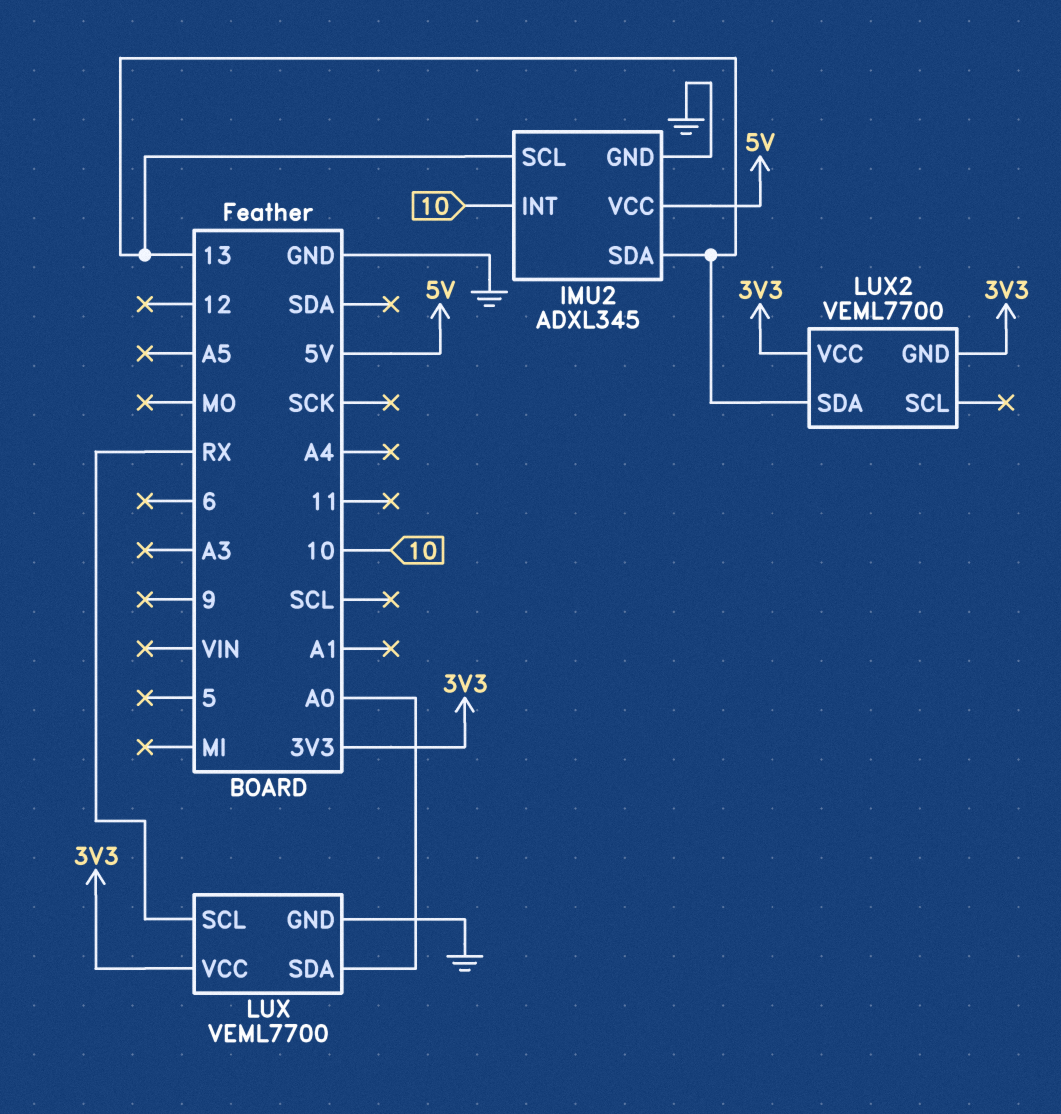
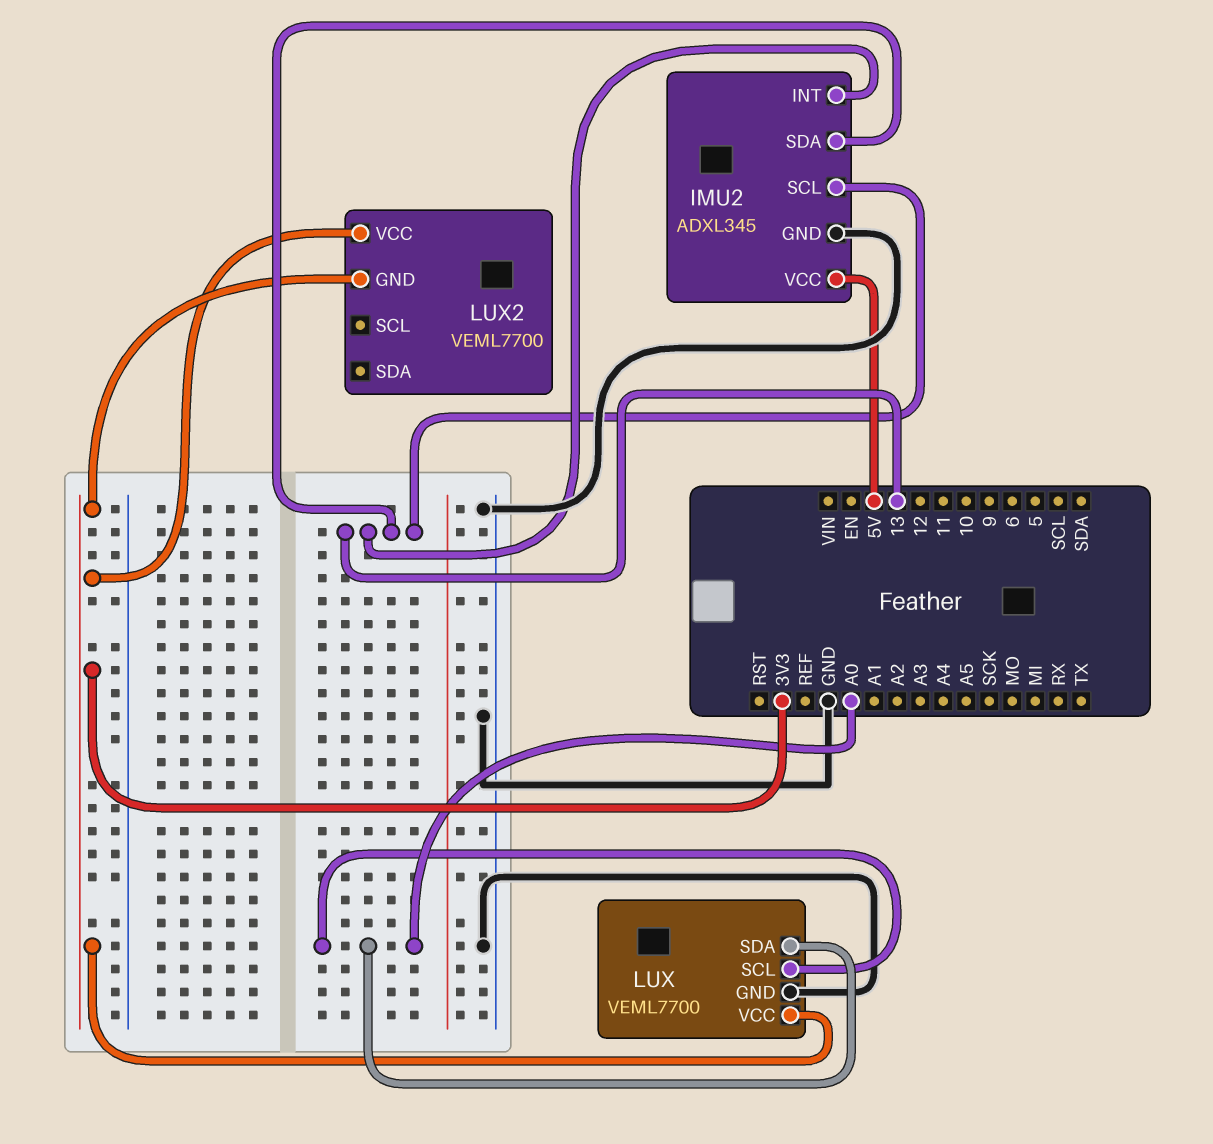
IMU2 pin INT: 10 -> 13
LUX pin SCL: RX -> A0
LUX2 pin SDA: 13 -> none

